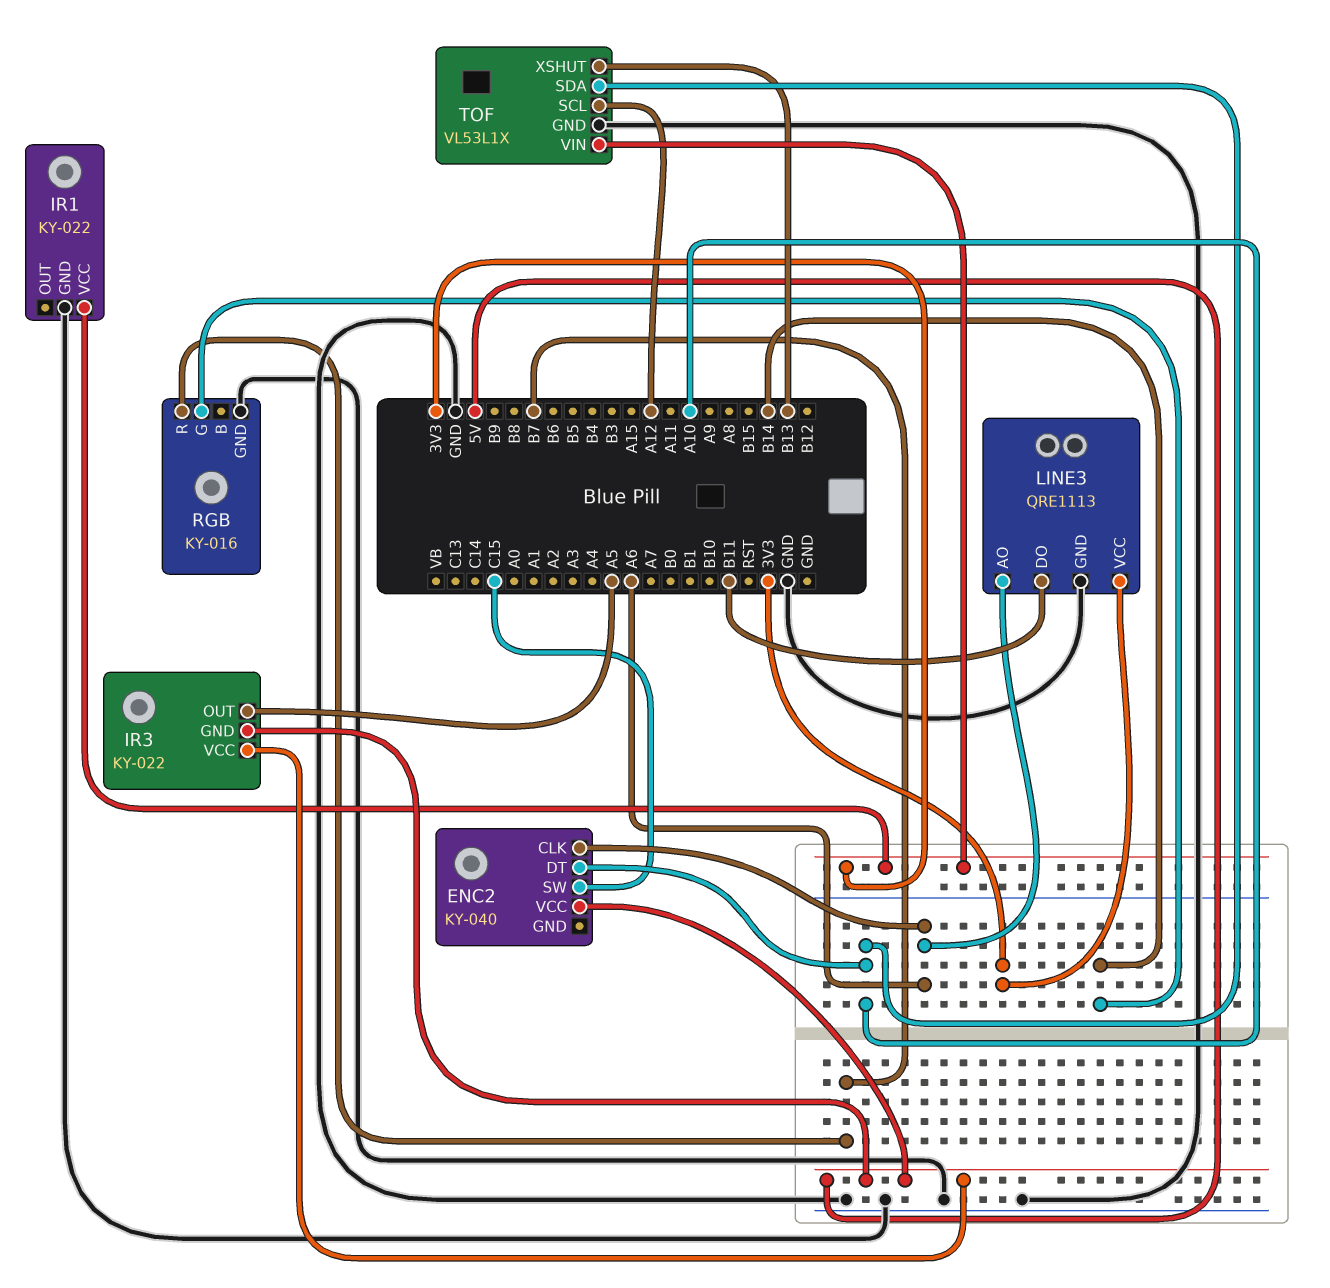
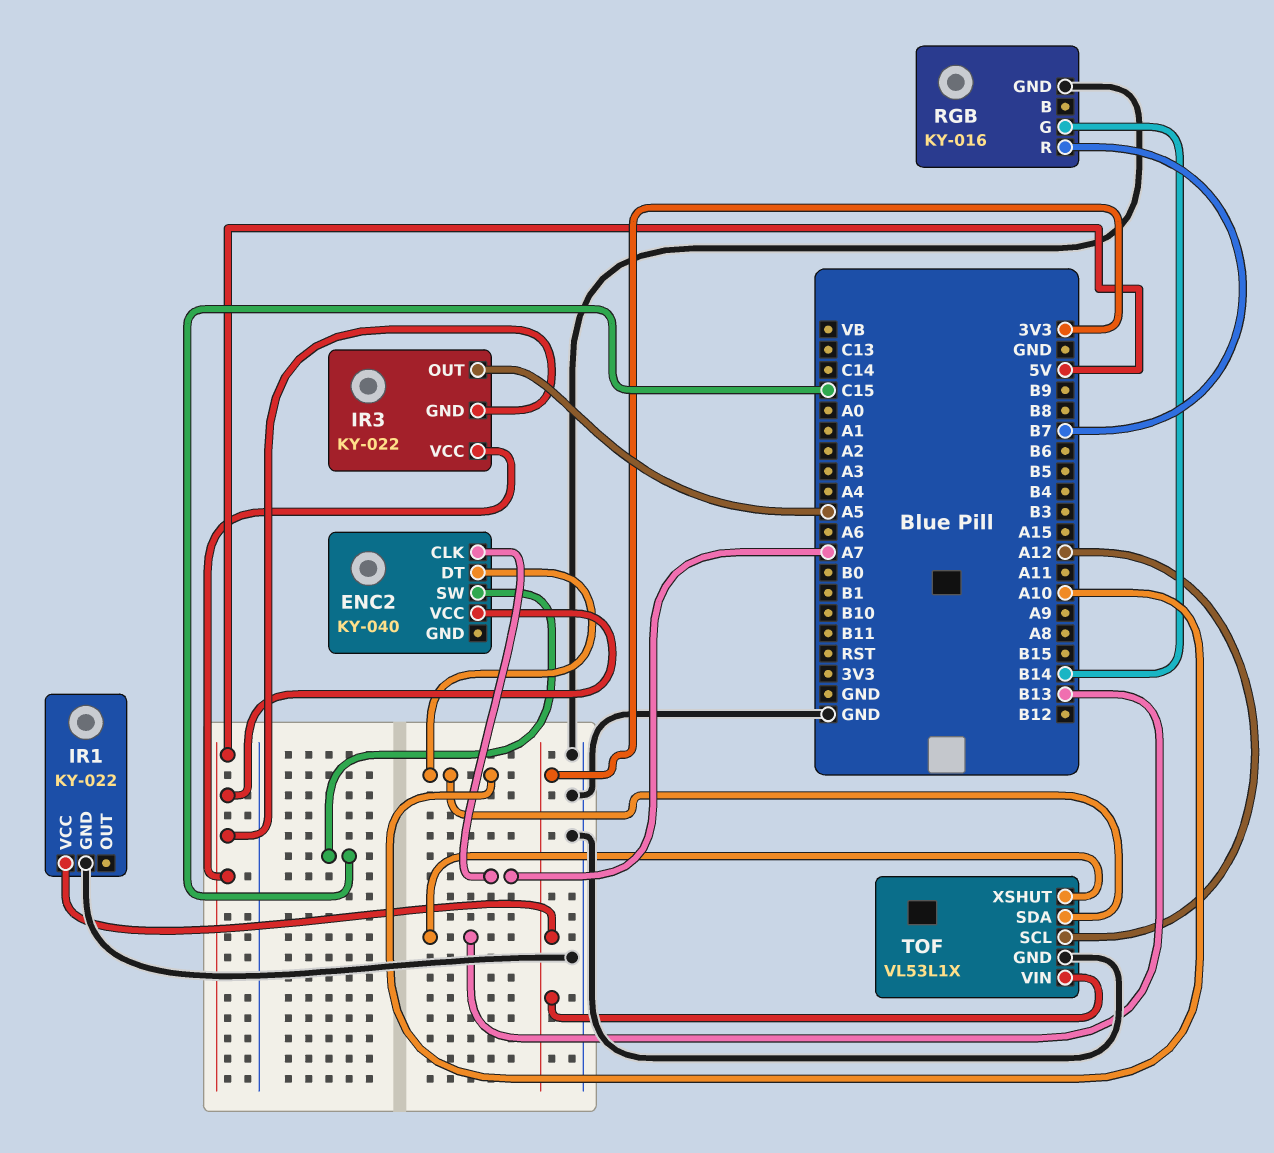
ENC2 pin CLK: A6 -> A7
LINE3: QRE1113 -> none
LINE3 pin AO: A6 -> none
LINE3 pin DO: B11 -> none
LINE3 pin GND: GND -> none
LINE3 pin VCC: 3V3 -> none

